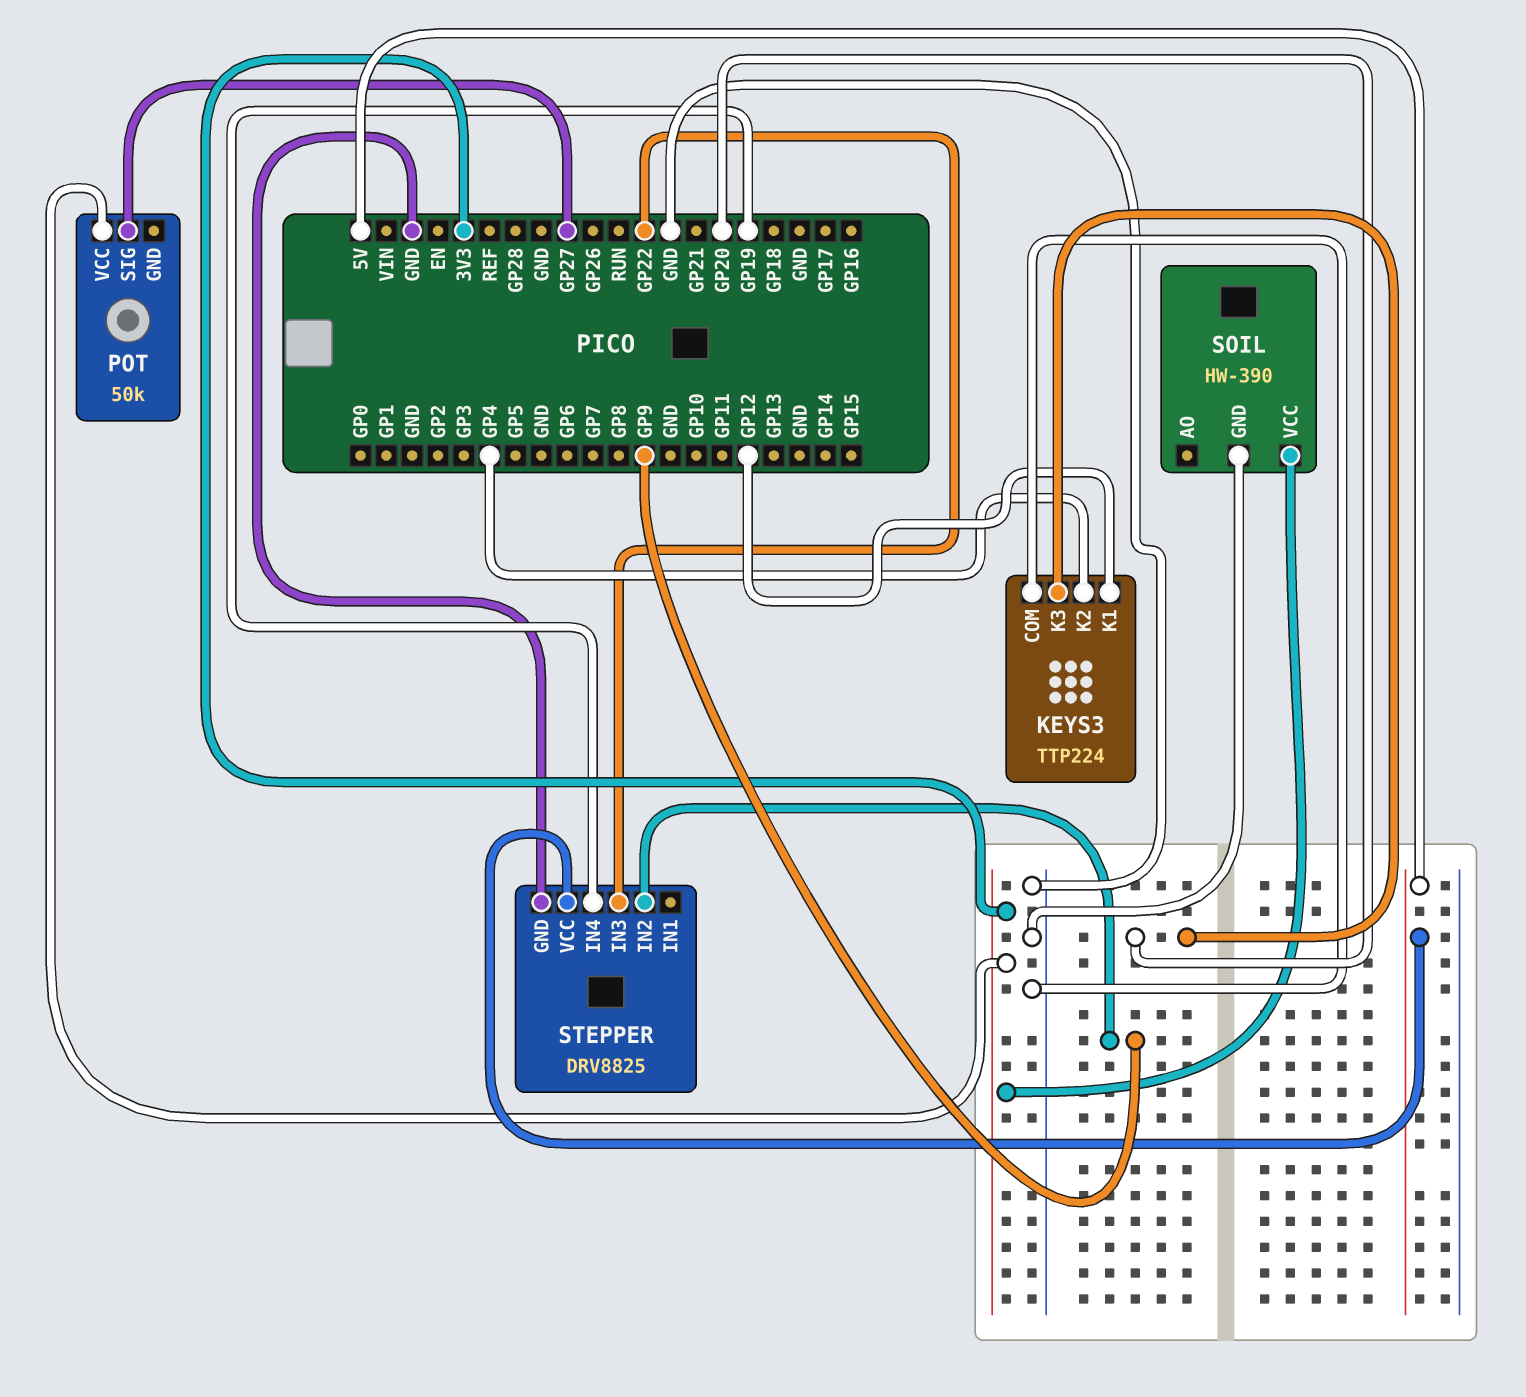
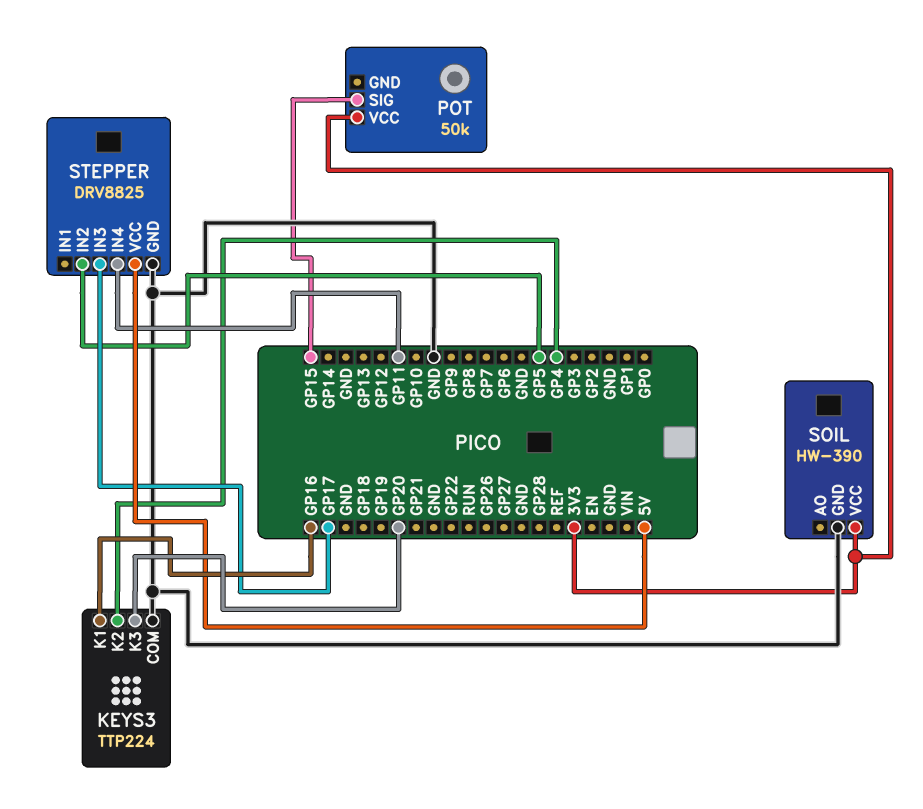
KEYS3 pin K1: GP12 -> GP16
POT pin SIG: GP27 -> GP15
STEPPER pin IN2: GP9 -> GP5
STEPPER pin IN3: GP22 -> GP17
STEPPER pin IN4: GP19 -> GP11

